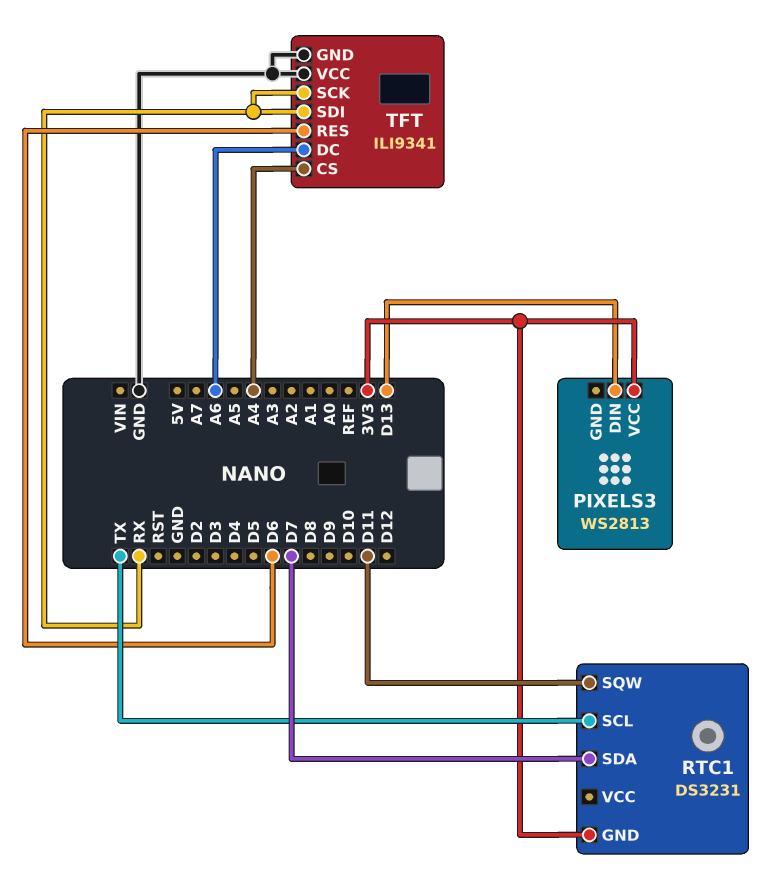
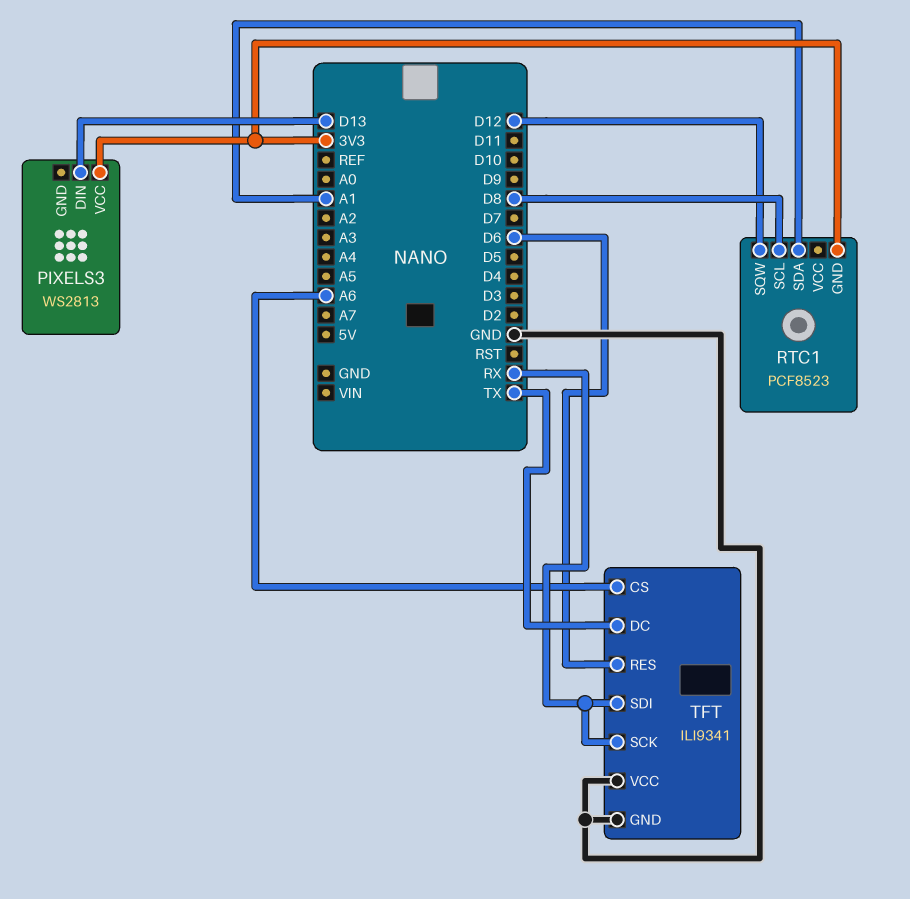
RTC1: DS3231 -> PCF8523
RTC1 pin SCL: TX -> D8
RTC1 pin SDA: D7 -> A1
RTC1 pin SQW: D11 -> D12
TFT pin CS: A4 -> A6
TFT pin DC: A6 -> TX

